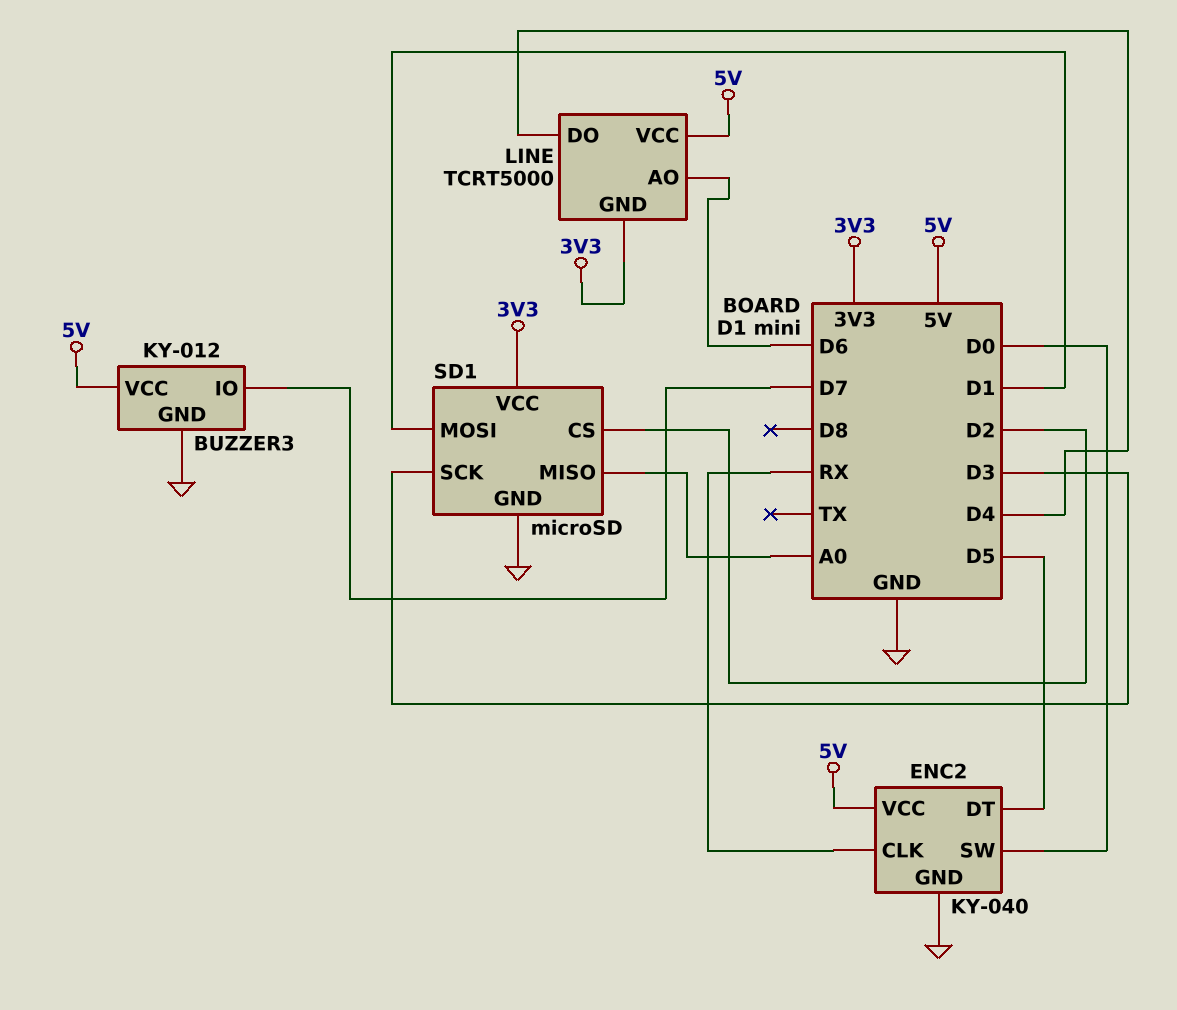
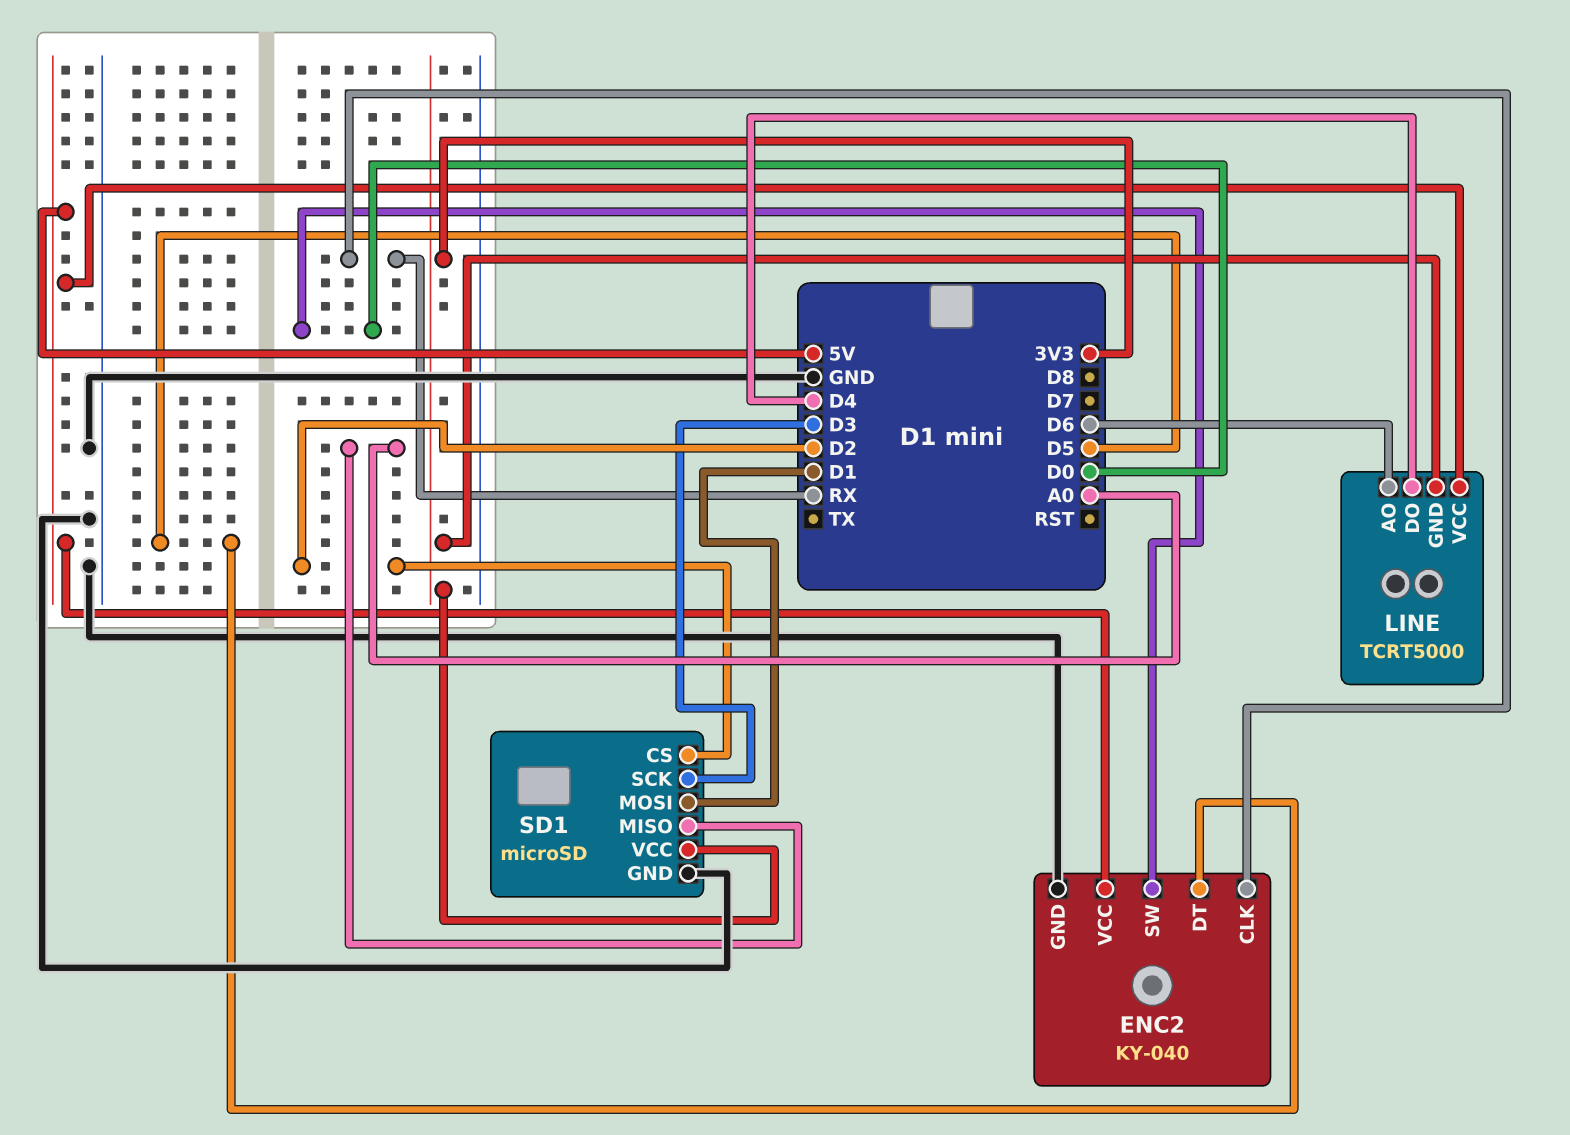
BUZZER3: KY-012 -> none
BUZZER3 pin GND: GND -> none
BUZZER3 pin IO: D7 -> none
BUZZER3 pin VCC: 5V -> none

